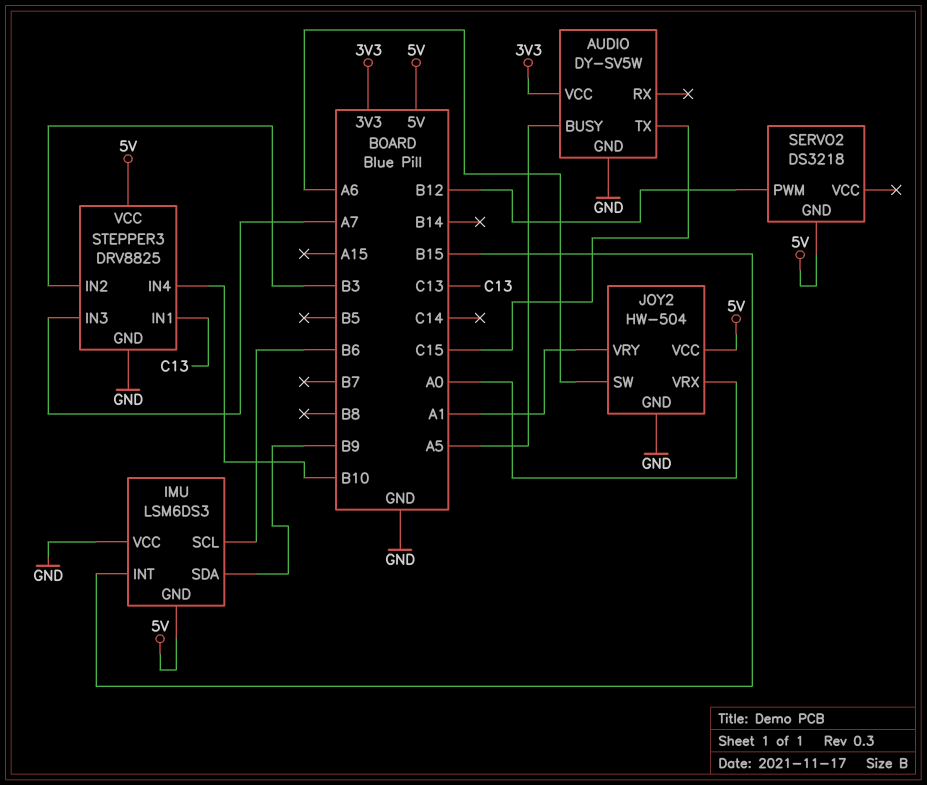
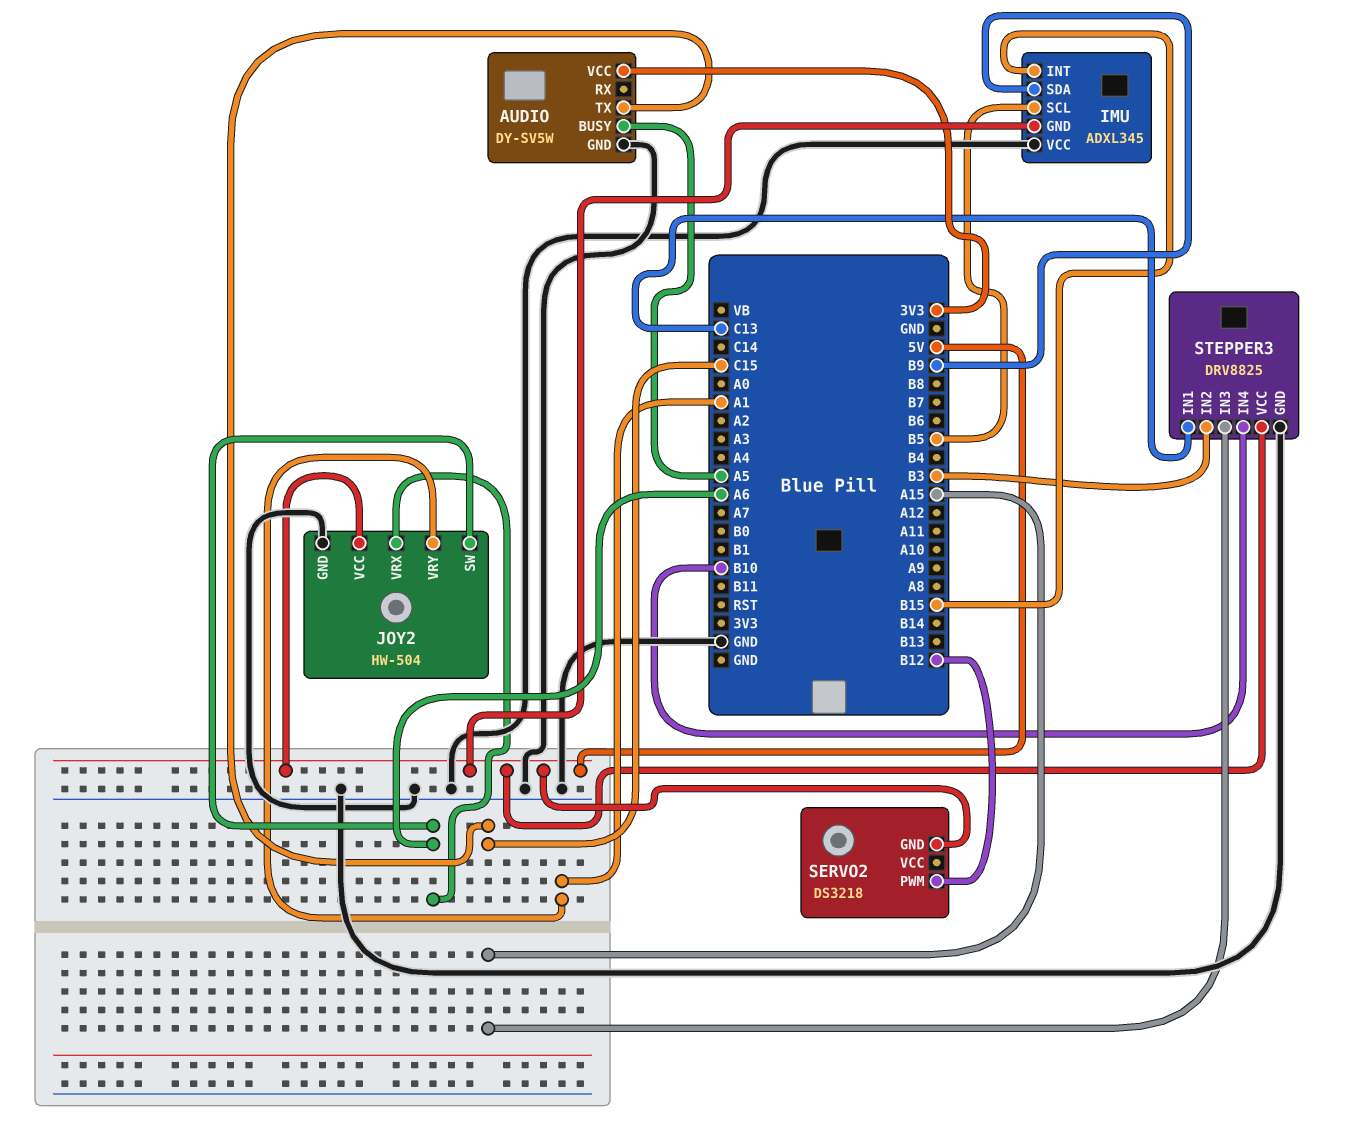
IMU: LSM6DS3 -> ADXL345
IMU pin SCL: B6 -> B5
JOY2 pin VRX: A0 -> A6
STEPPER3 pin IN3: A7 -> A15

